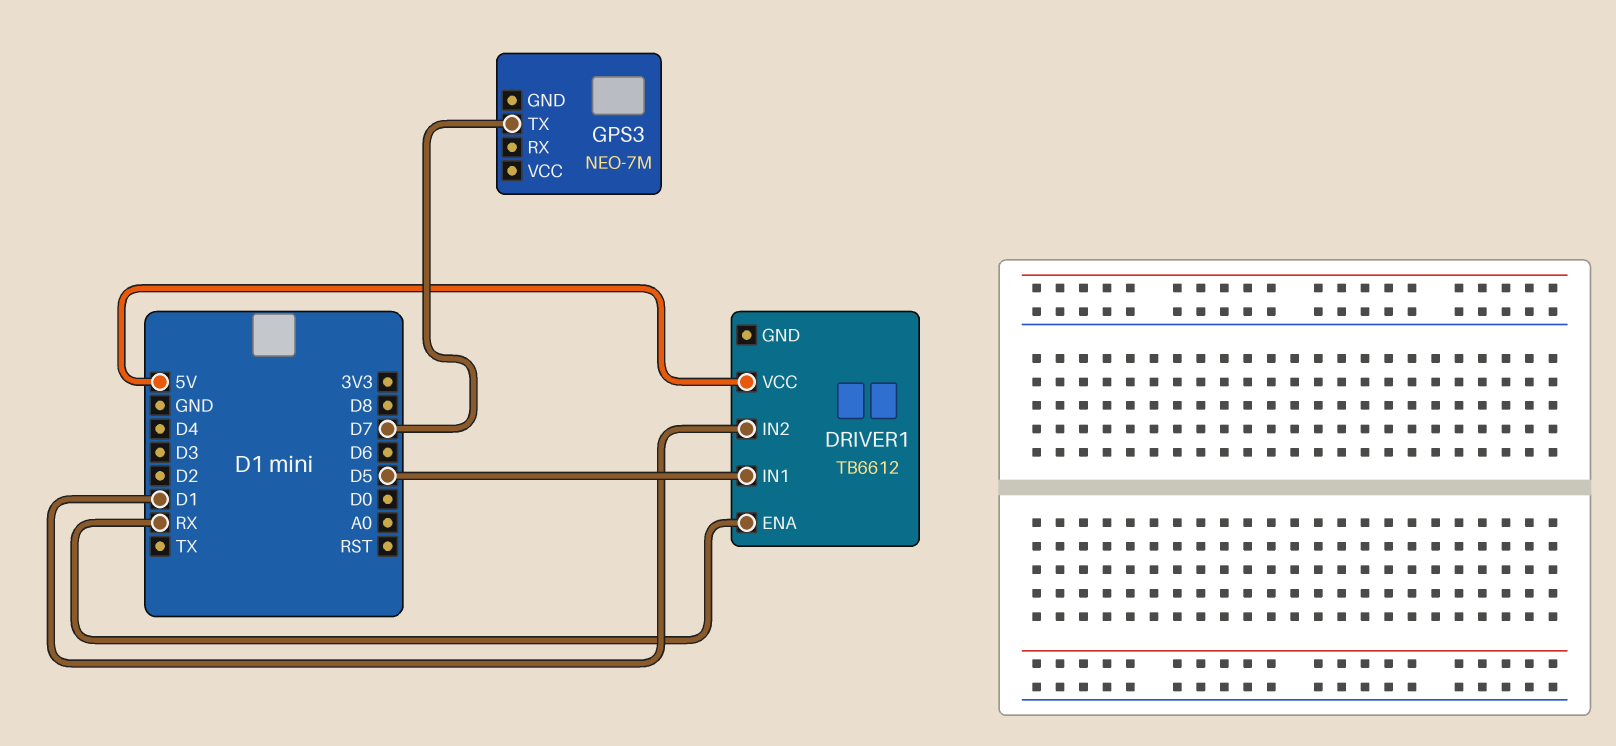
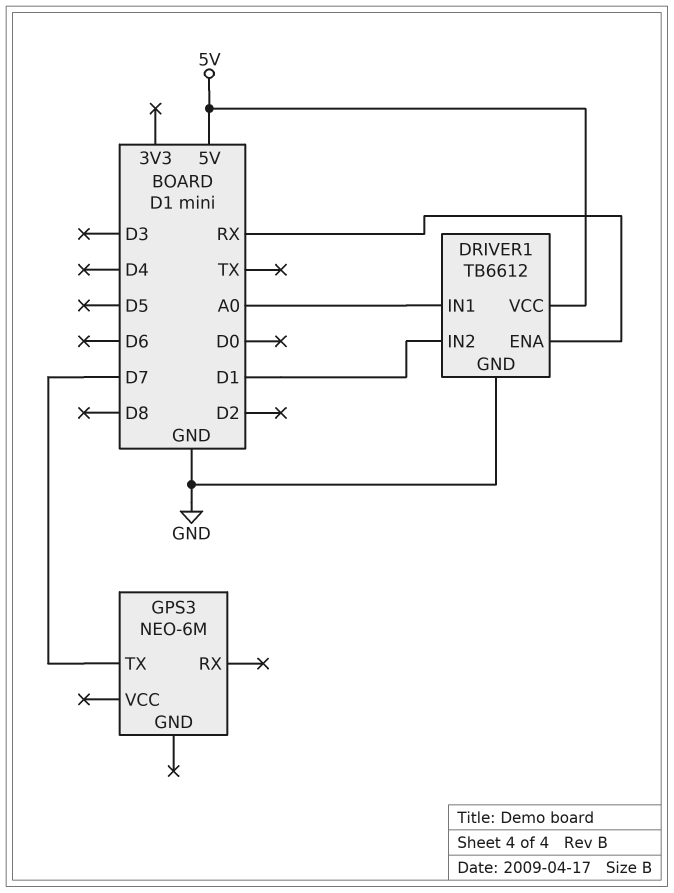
DRIVER1 pin GND: none -> GND
DRIVER1 pin IN1: D5 -> A0
GPS3: NEO-7M -> NEO-6M

